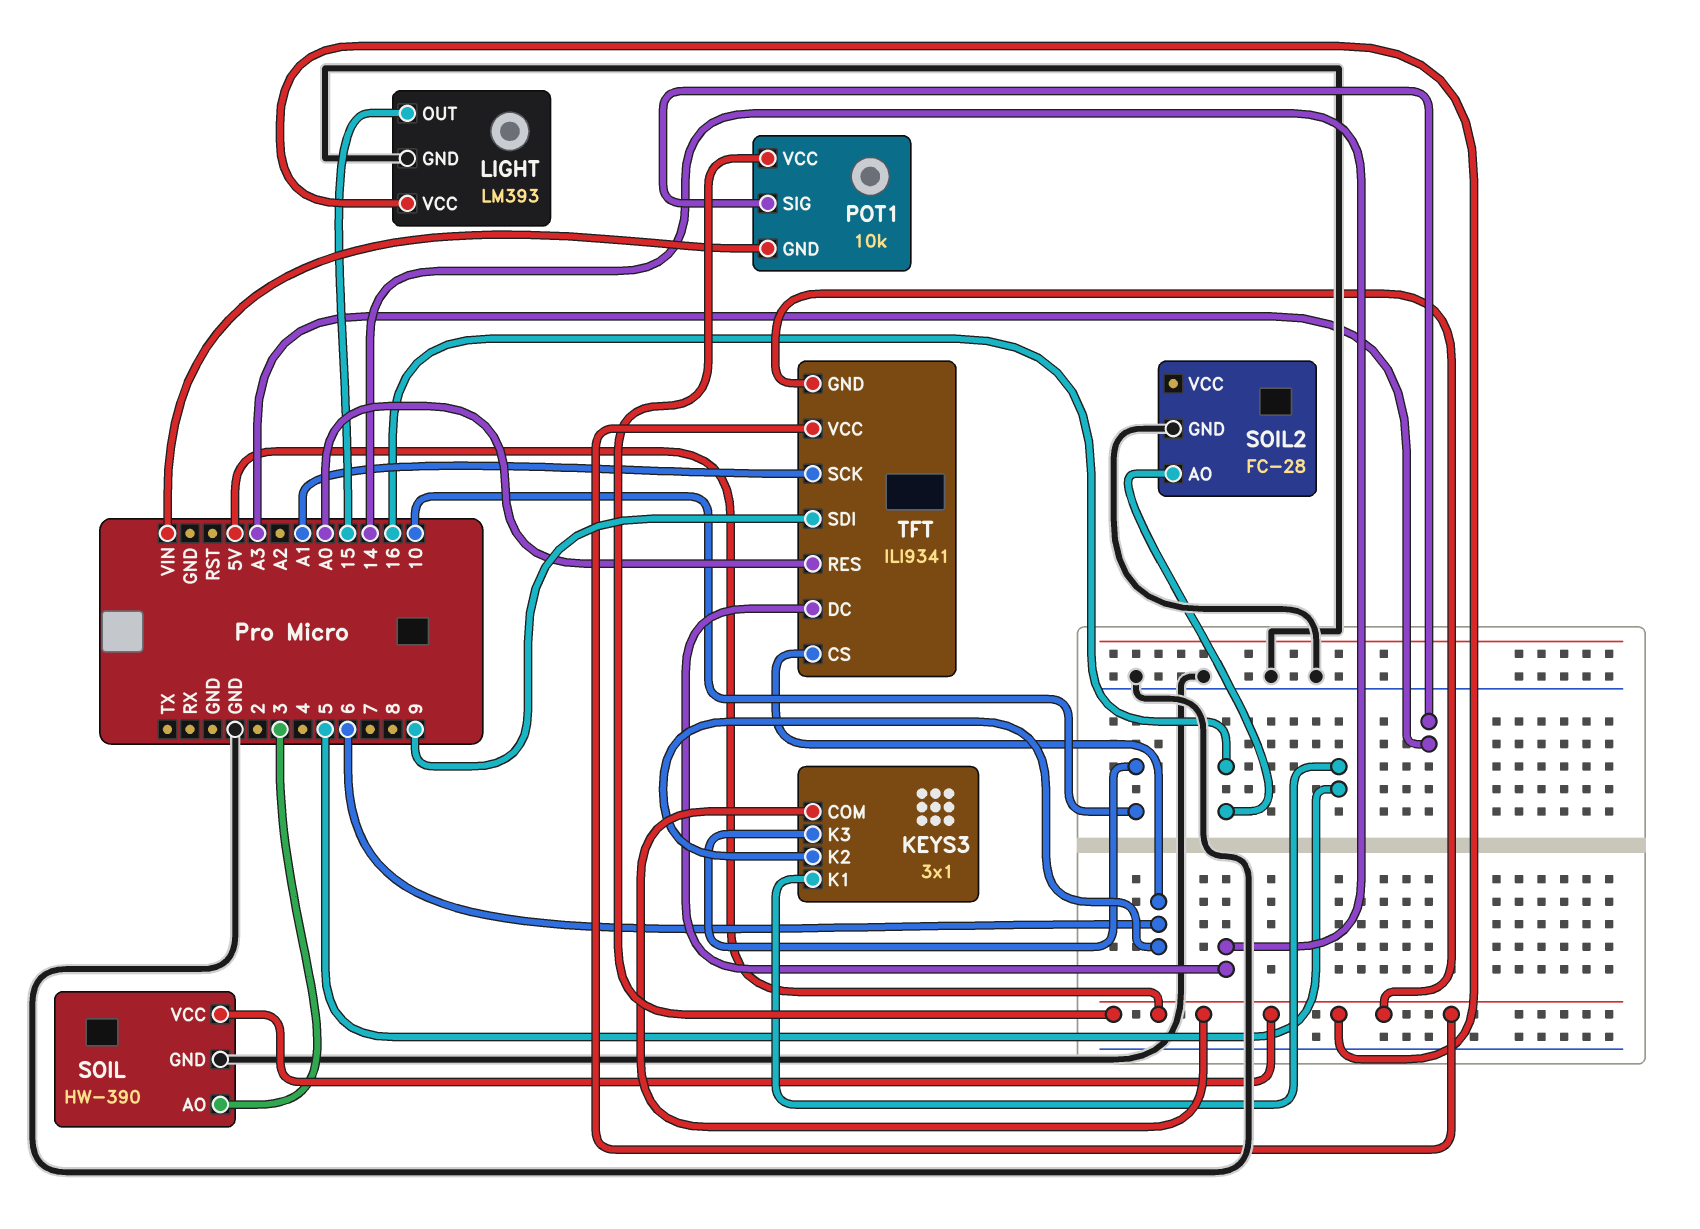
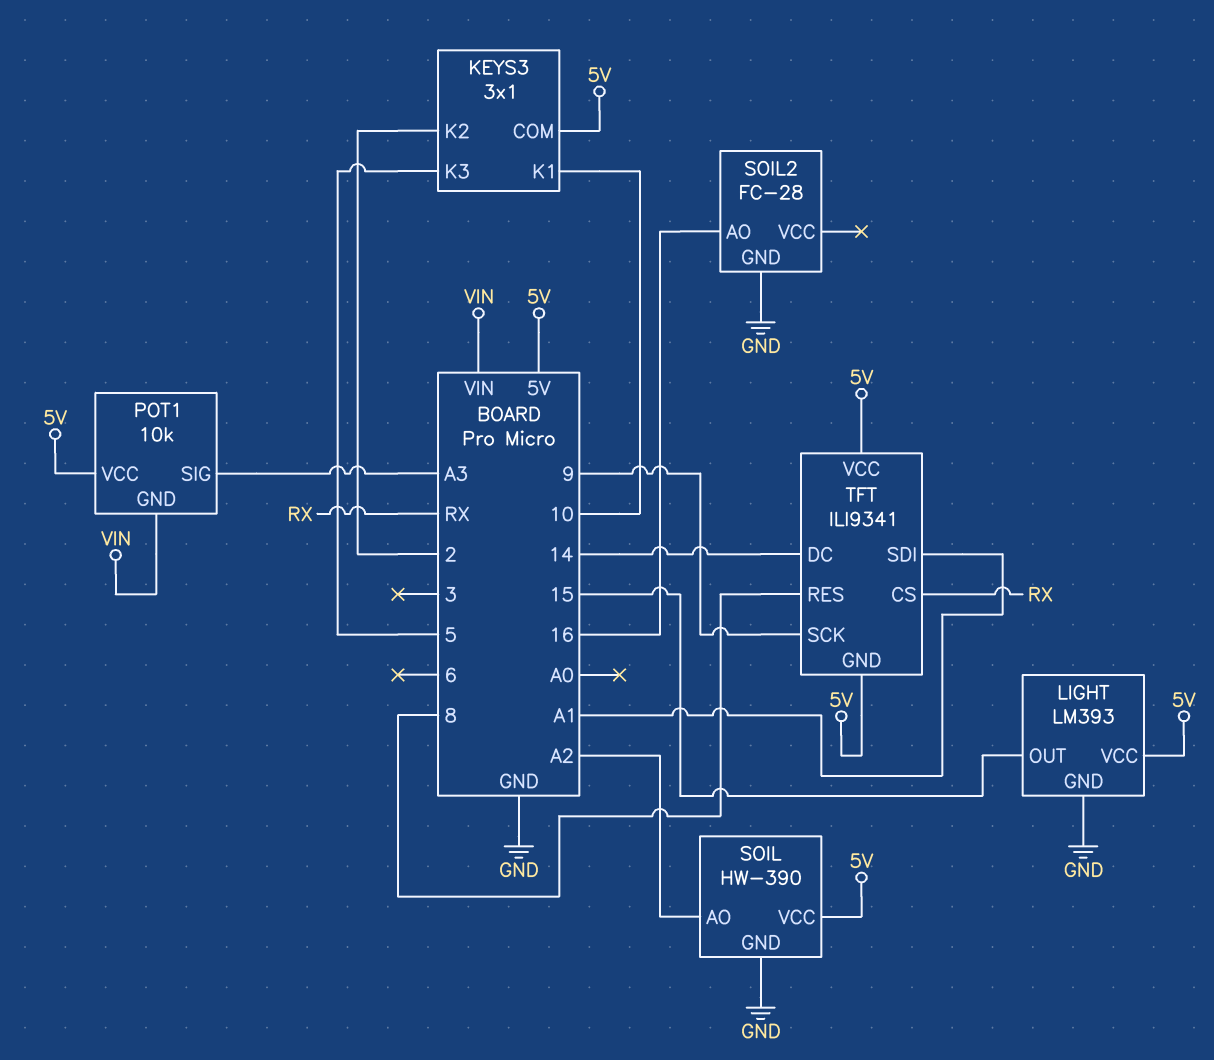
KEYS3 pin K1: 5 -> 10
KEYS3 pin K2: 6 -> 2
KEYS3 pin K3: 10 -> 5
SOIL pin AO: 3 -> A2
TFT pin CS: 6 -> RX
TFT pin RES: A0 -> 8
TFT pin SCK: A1 -> 9
TFT pin SDI: 9 -> A1

